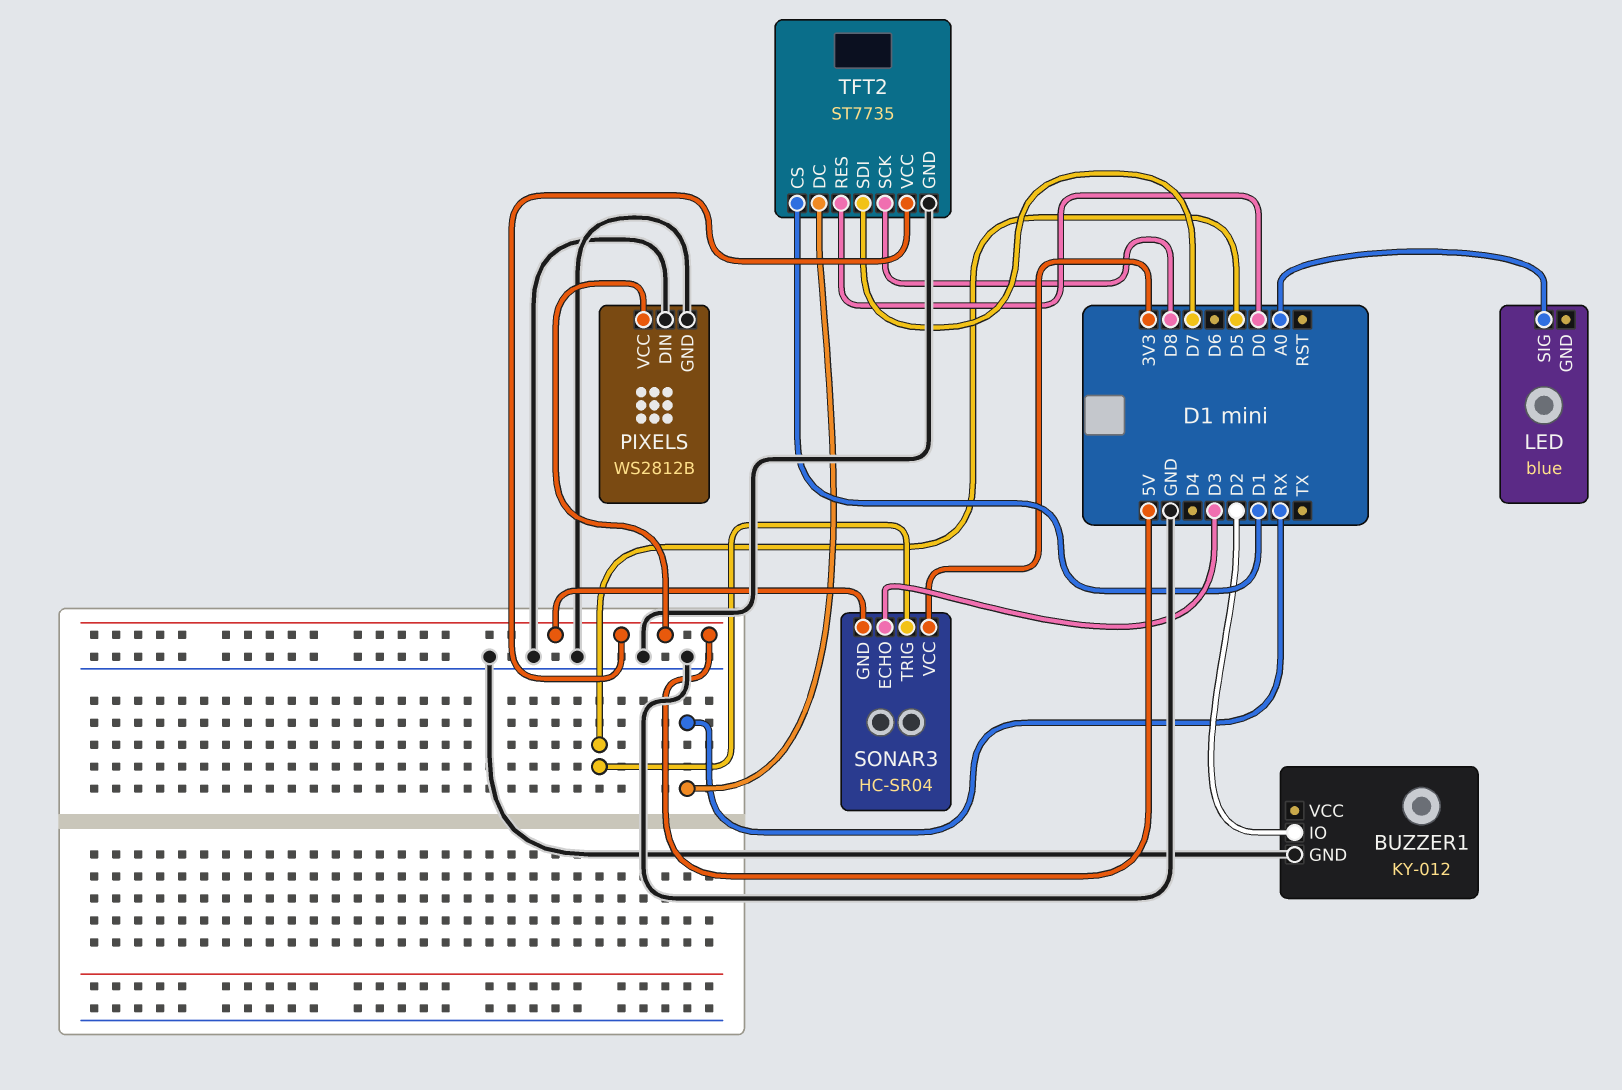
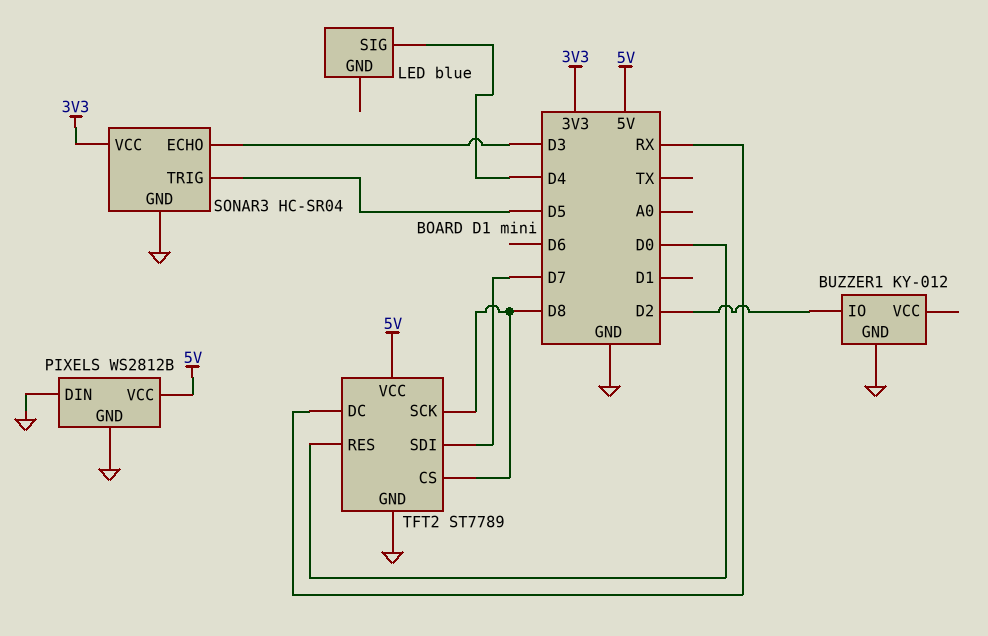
LED pin SIG: A0 -> D4
SONAR3 pin GND: 5V -> GND
TFT2: ST7735 -> ST7789
TFT2 pin CS: D1 -> D8

